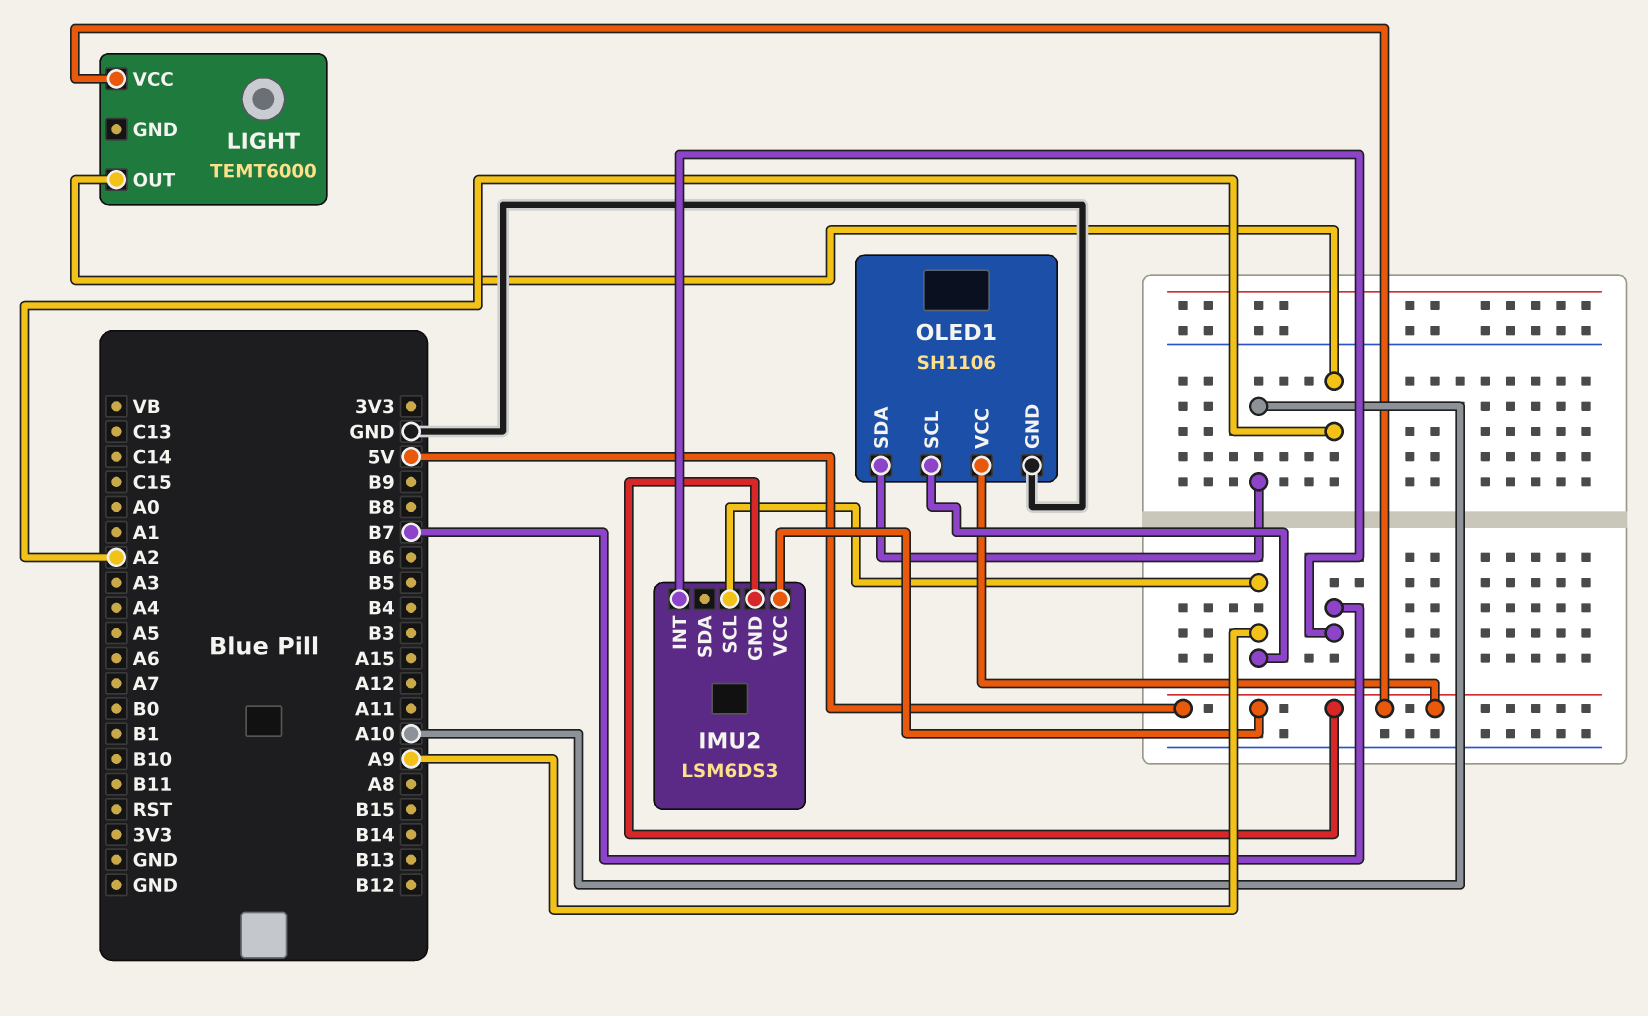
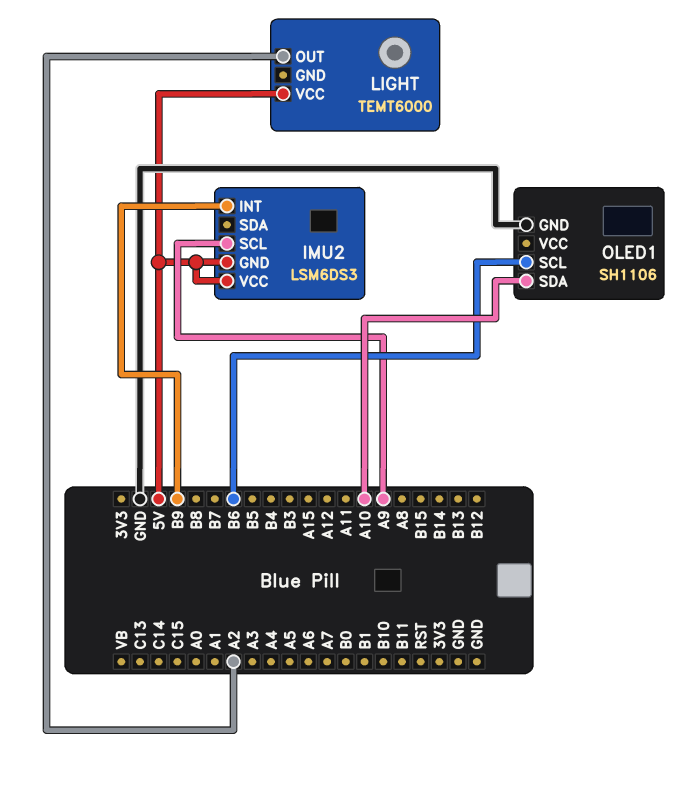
IMU2 pin INT: B7 -> B9
OLED1 pin SCL: A9 -> B6
OLED1 pin VCC: 5V -> none

